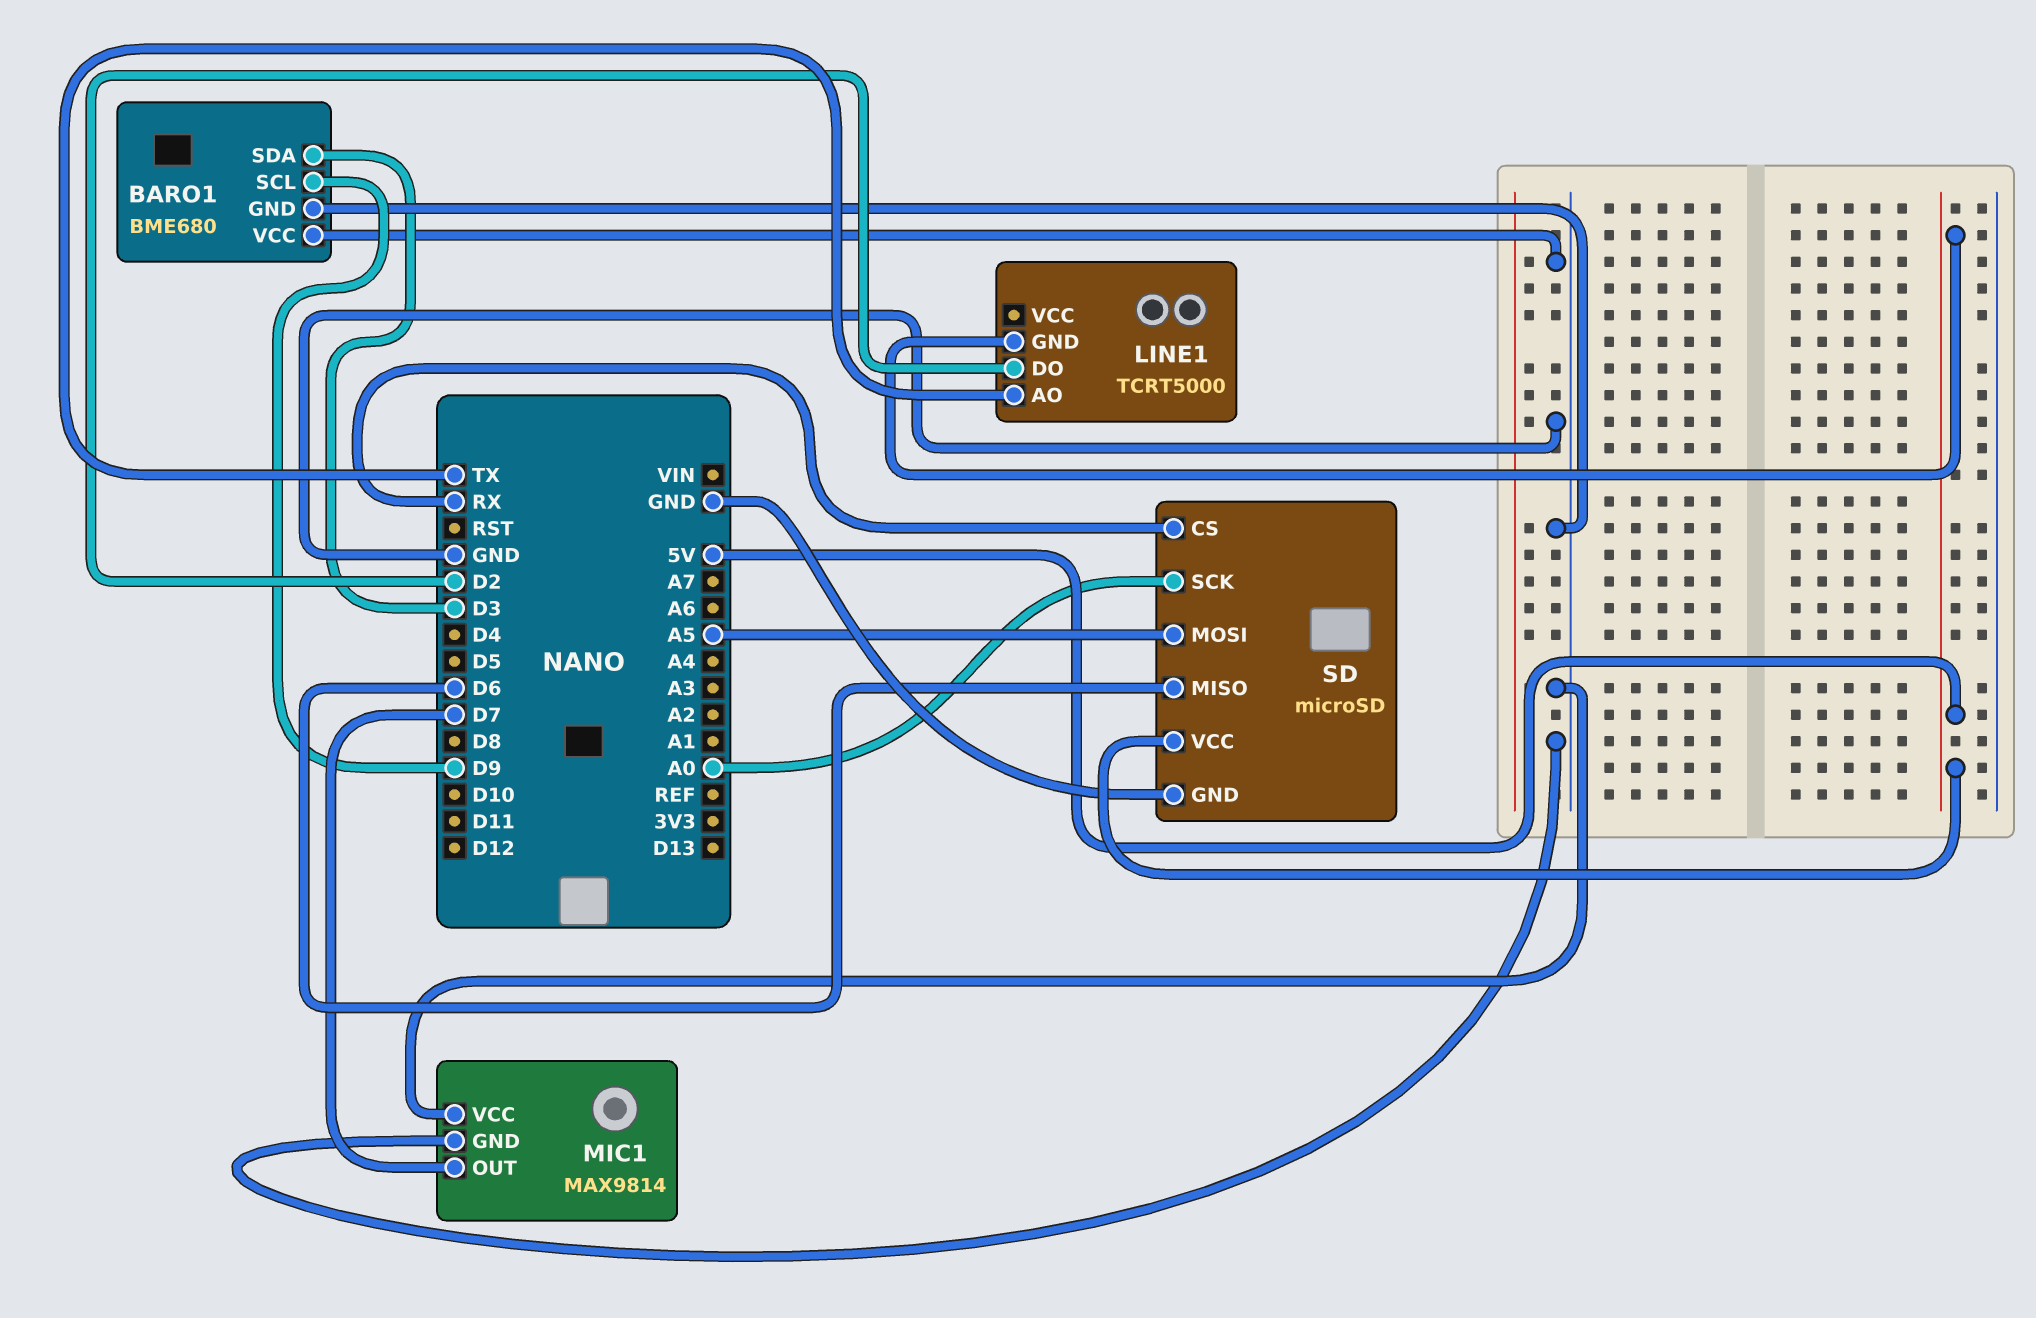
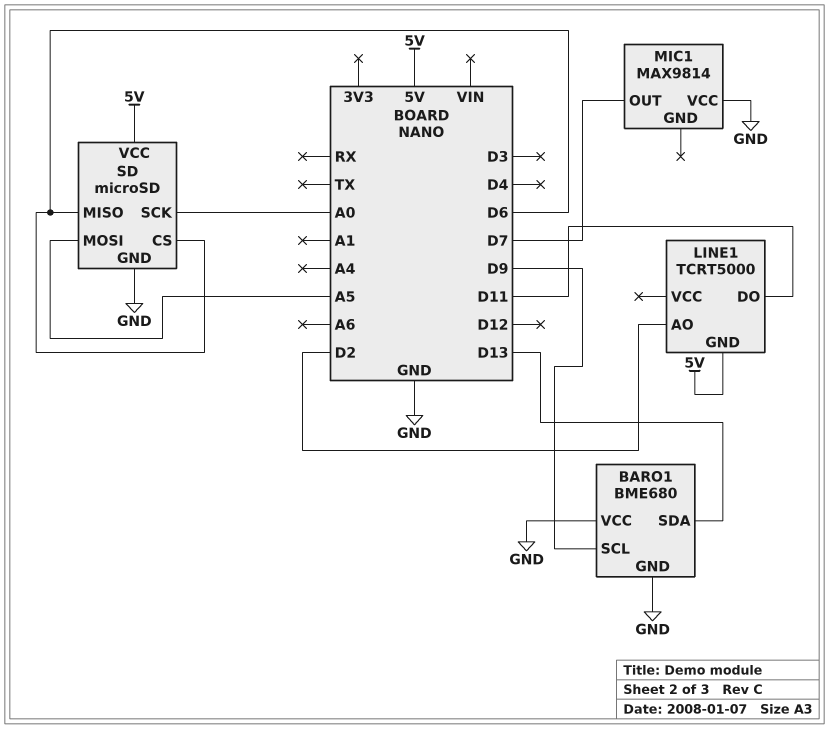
BARO1 pin SDA: D3 -> D13
LINE1 pin AO: TX -> D2
LINE1 pin DO: D2 -> D11
MIC1 pin GND: GND -> none
SD pin CS: RX -> D6

